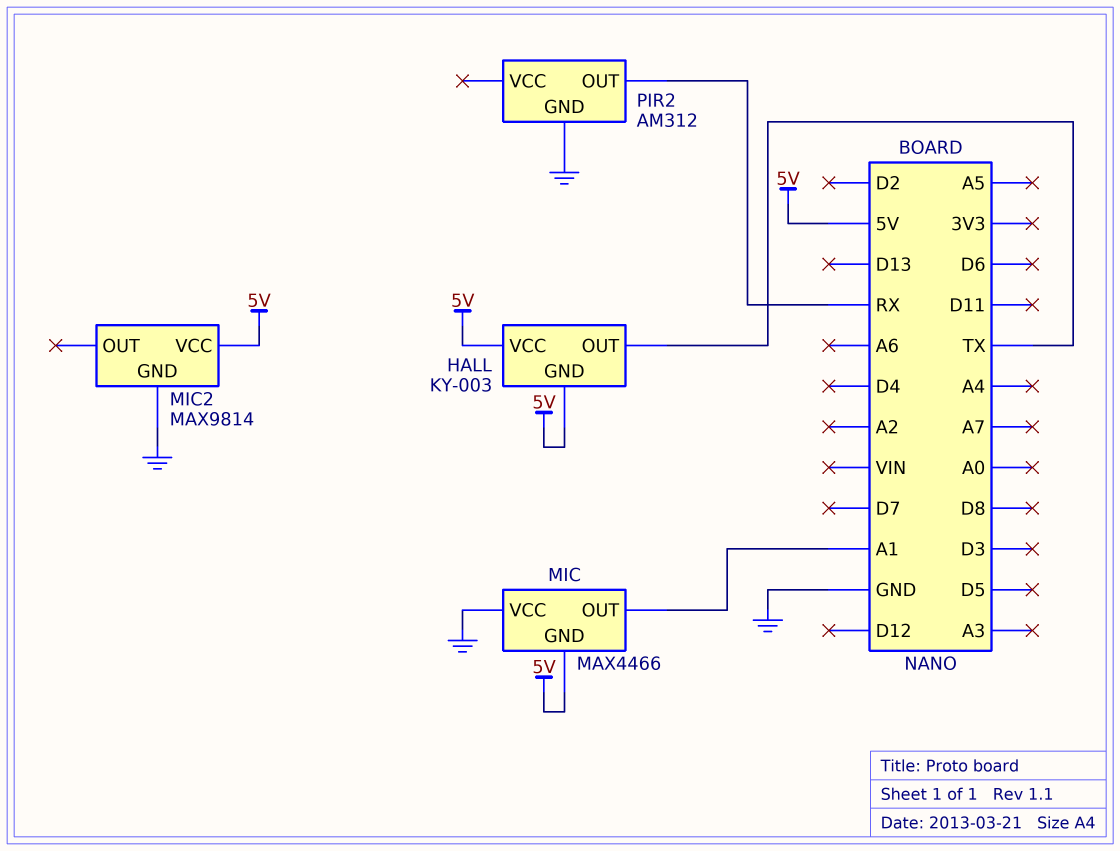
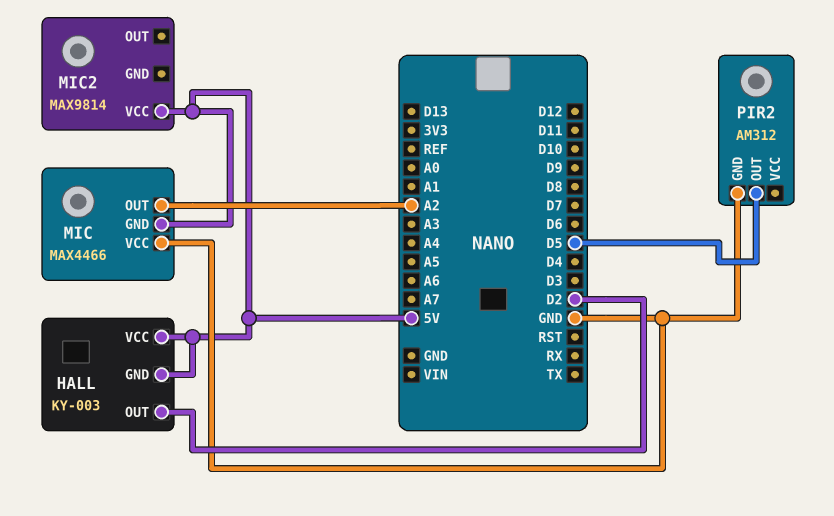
HALL pin OUT: TX -> D2
MIC pin OUT: A1 -> A2
MIC2 pin GND: GND -> none
PIR2 pin OUT: RX -> D5

